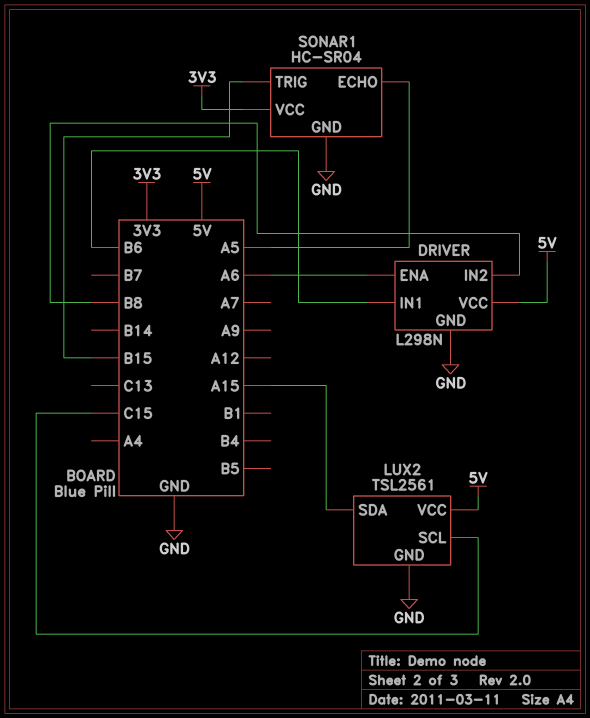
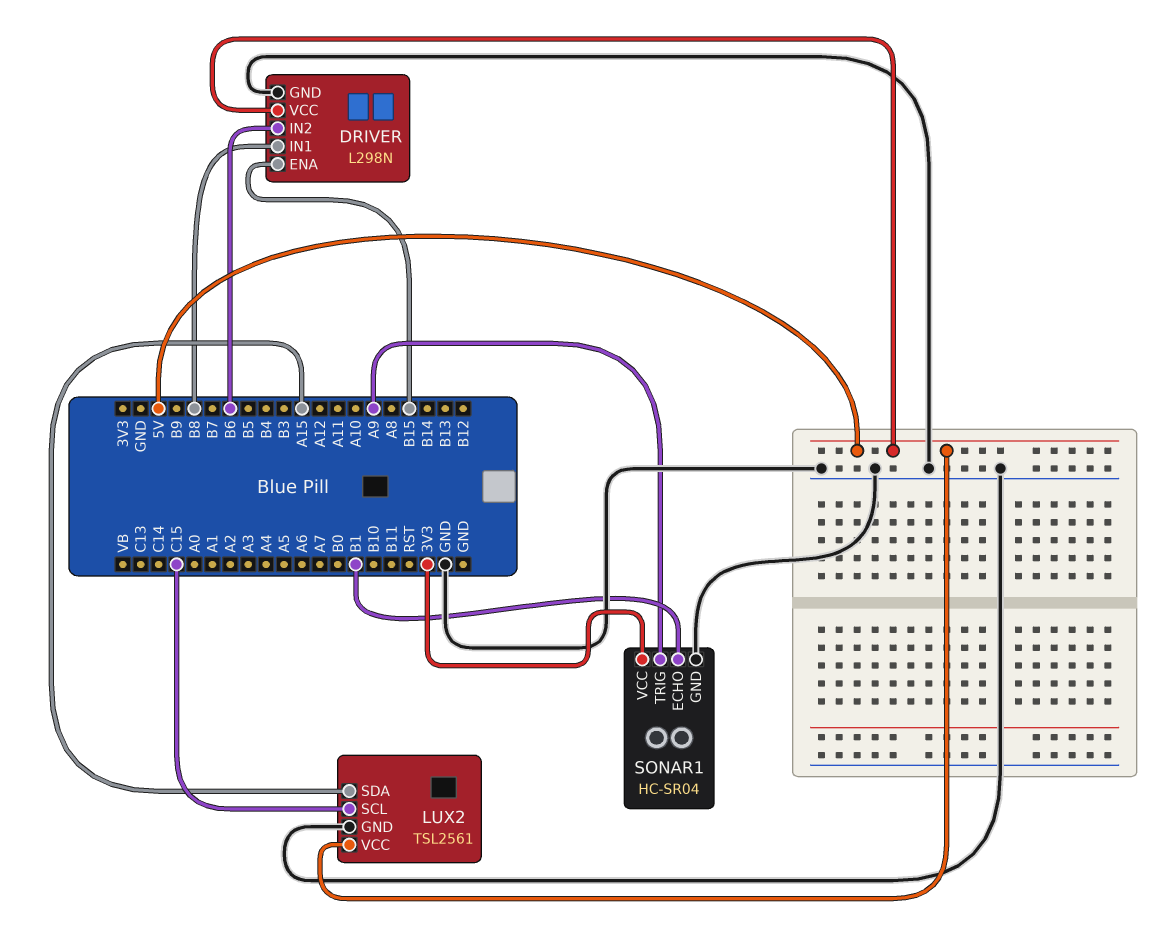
DRIVER pin ENA: A6 -> B15
DRIVER pin IN1: B6 -> B8
DRIVER pin IN2: B8 -> B6
SONAR1 pin ECHO: A5 -> B1
SONAR1 pin TRIG: B15 -> A9

